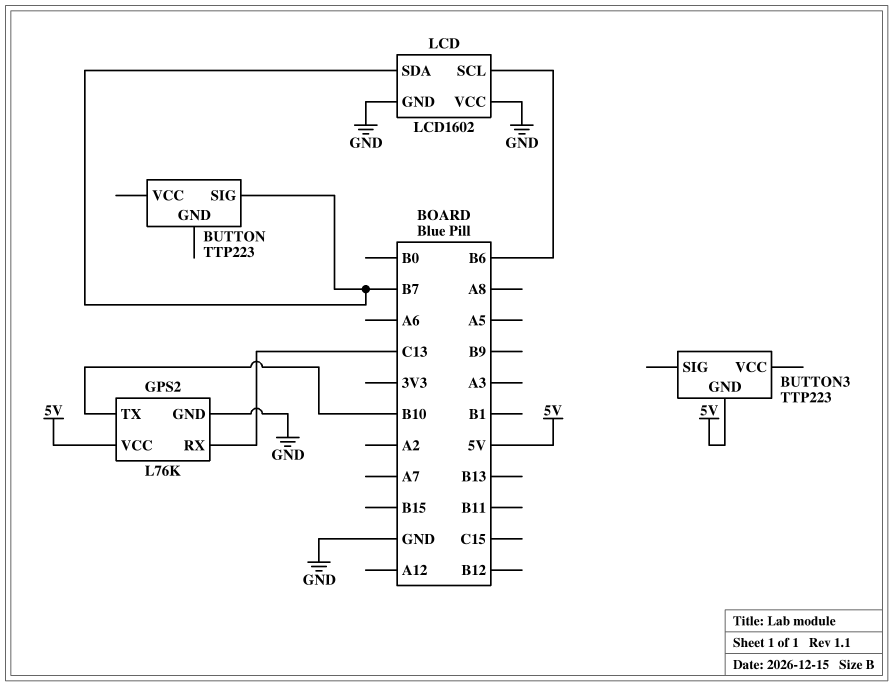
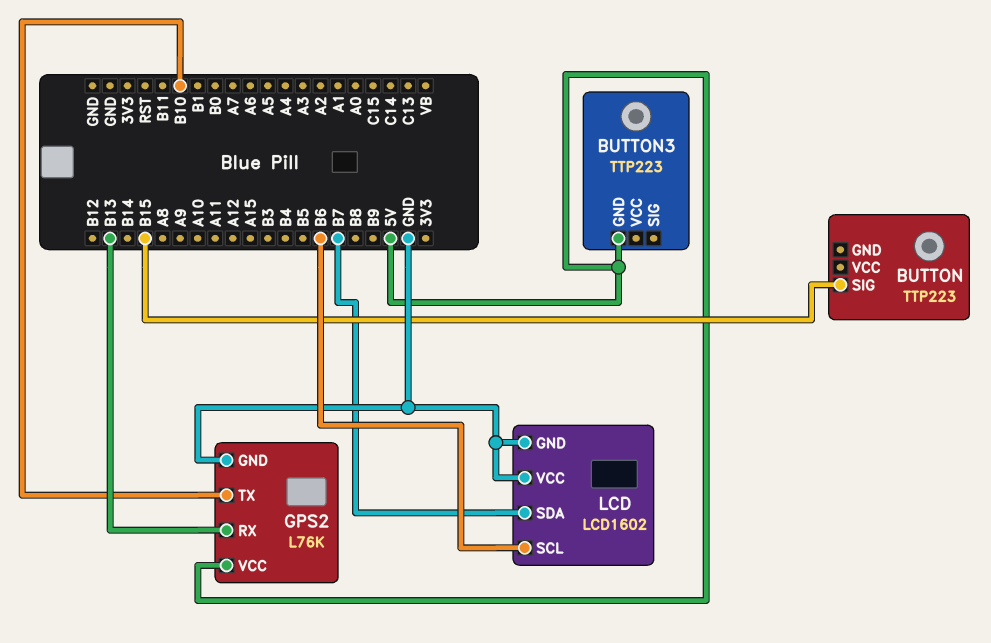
BUTTON pin SIG: B7 -> B15
GPS2 pin RX: C13 -> B13

